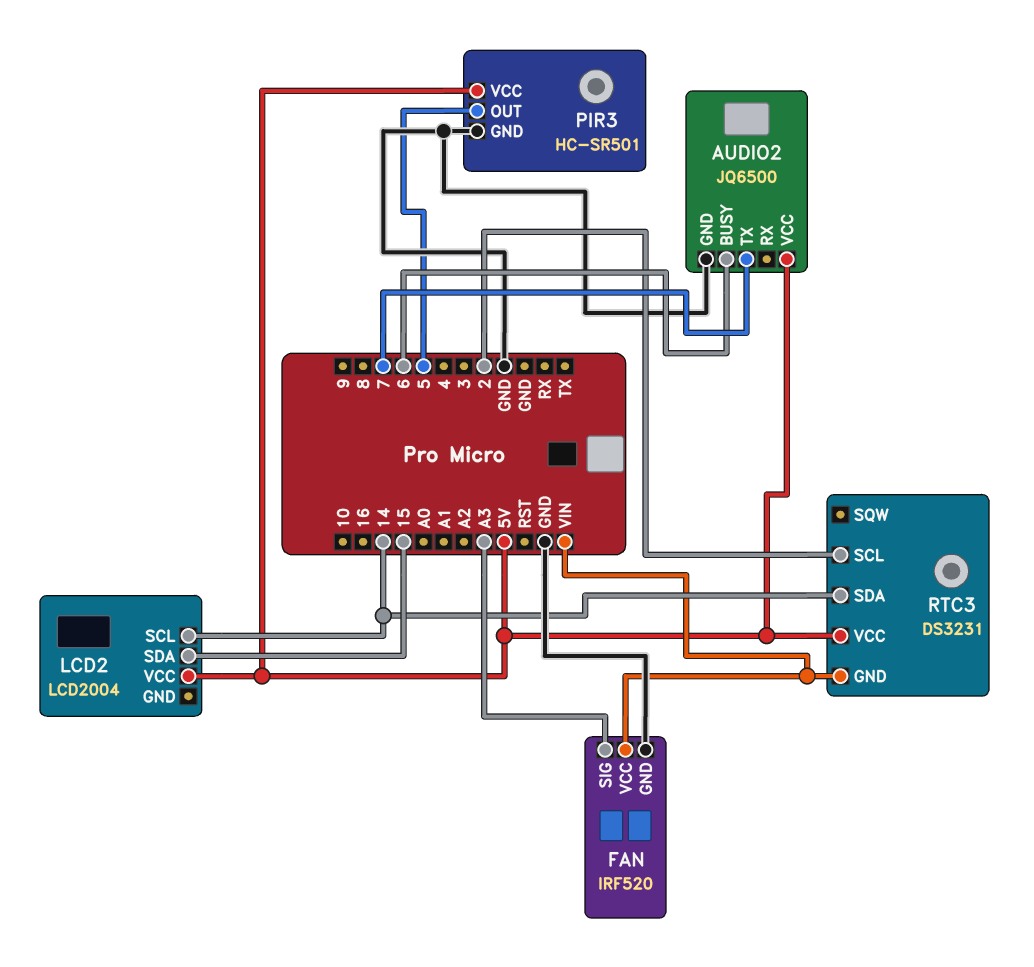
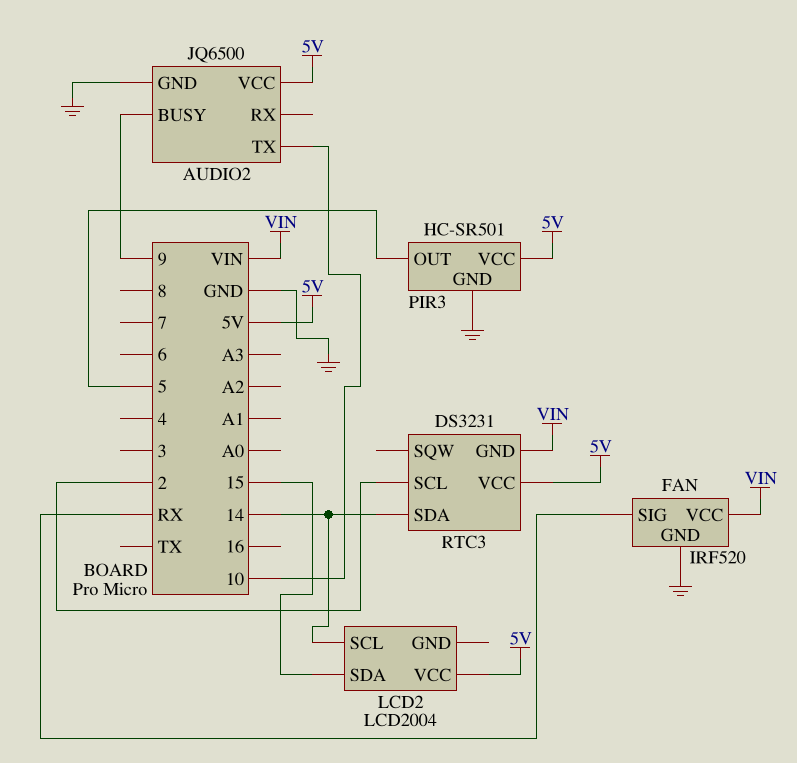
AUDIO2 pin BUSY: 6 -> 9
AUDIO2 pin TX: 7 -> 10
FAN pin SIG: A3 -> RX

